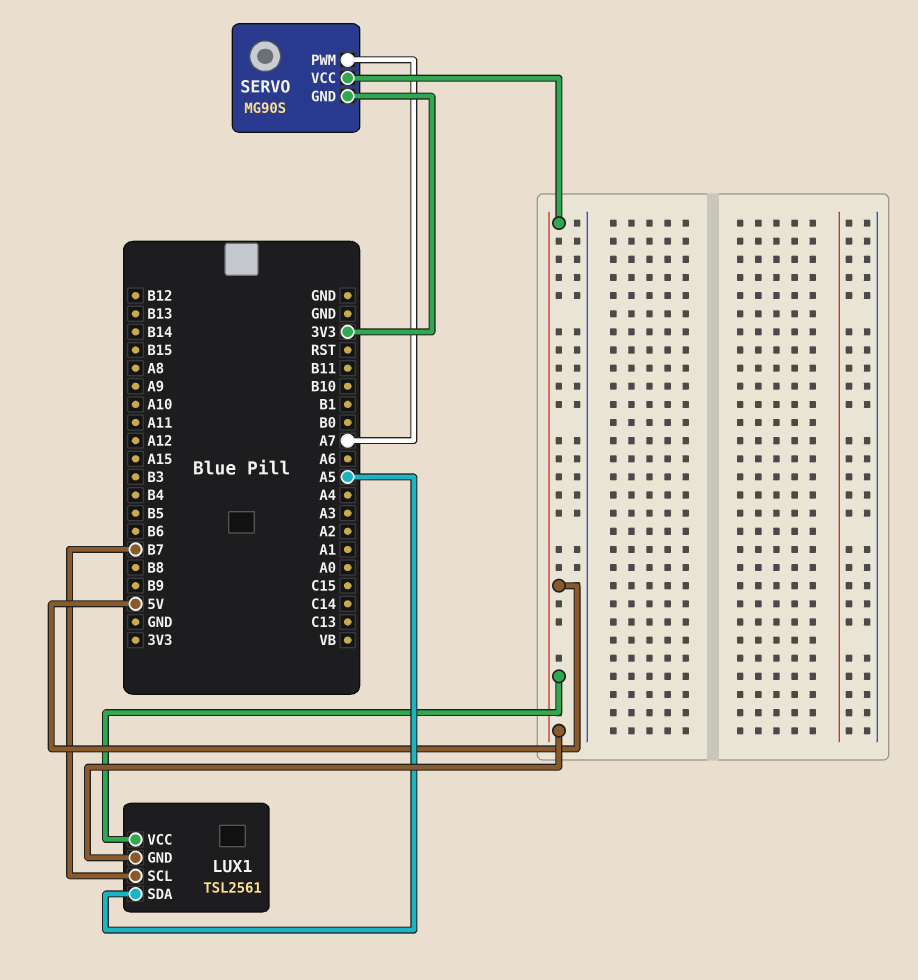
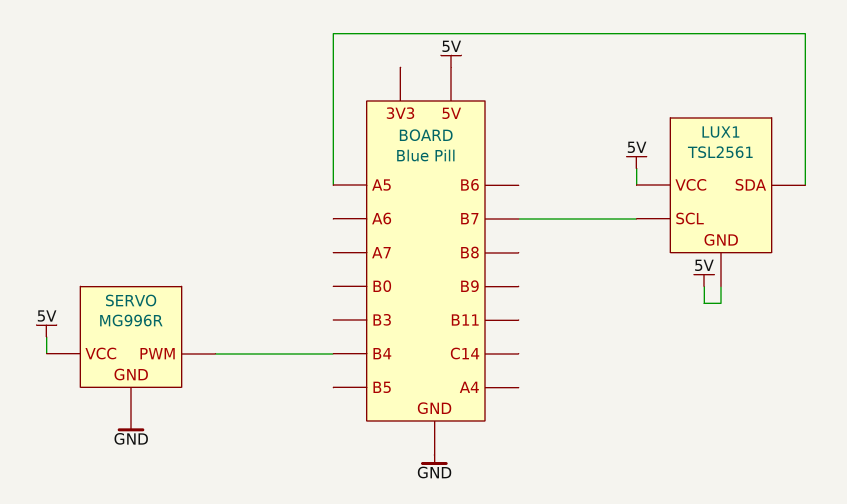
SERVO: MG90S -> MG996R
SERVO pin GND: 3V3 -> GND
SERVO pin PWM: A7 -> B4

